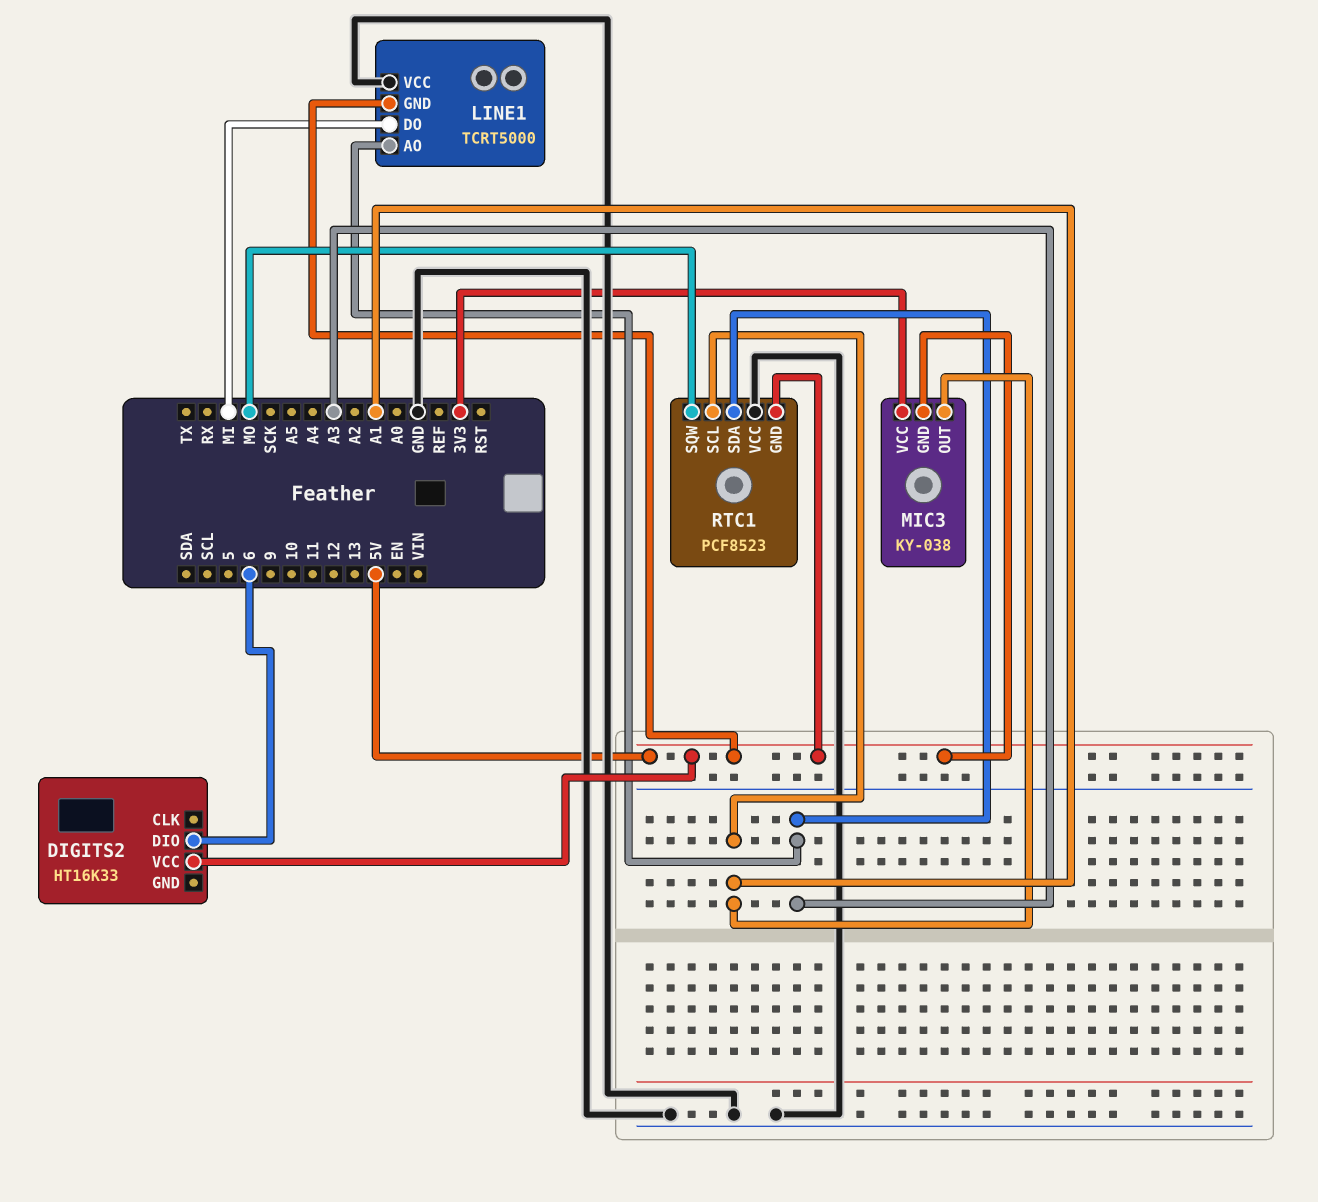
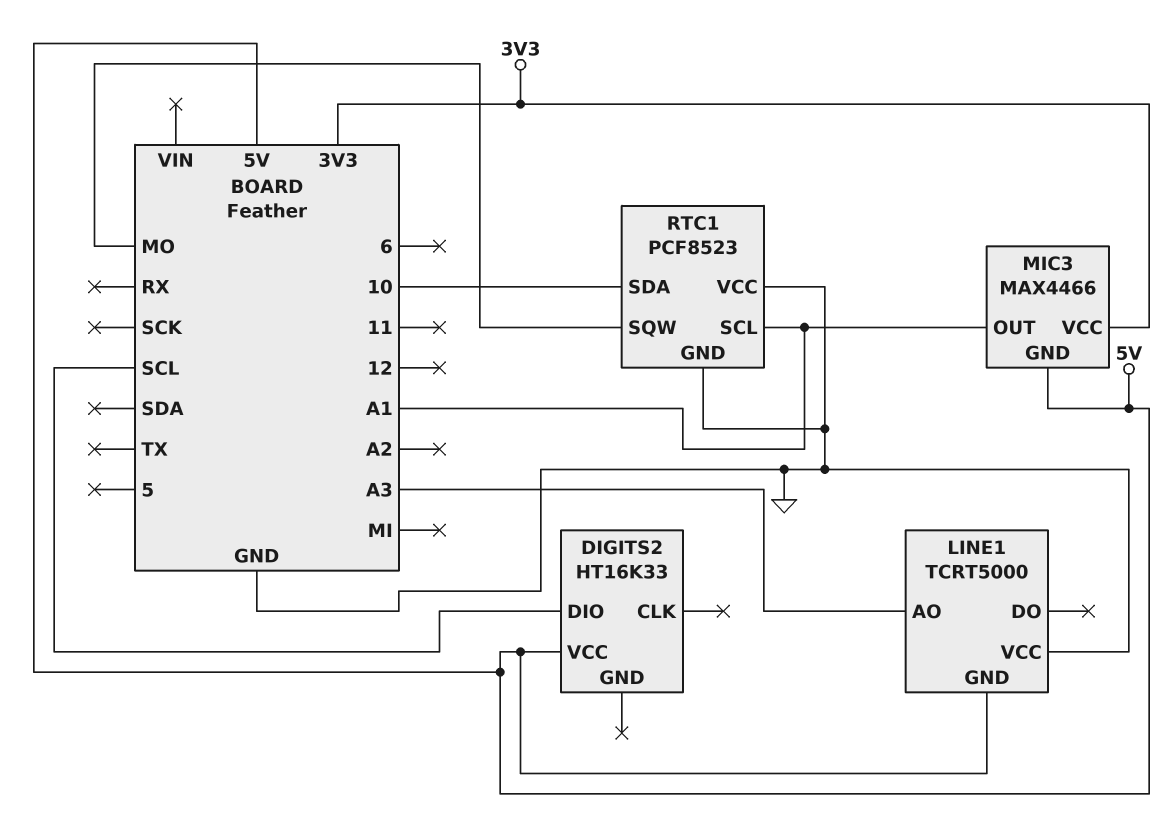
DIGITS2 pin DIO: 6 -> SCL
LINE1 pin DO: MI -> none
MIC3: KY-038 -> MAX4466
RTC1 pin GND: 5V -> GND
RTC1 pin SDA: A3 -> 10

